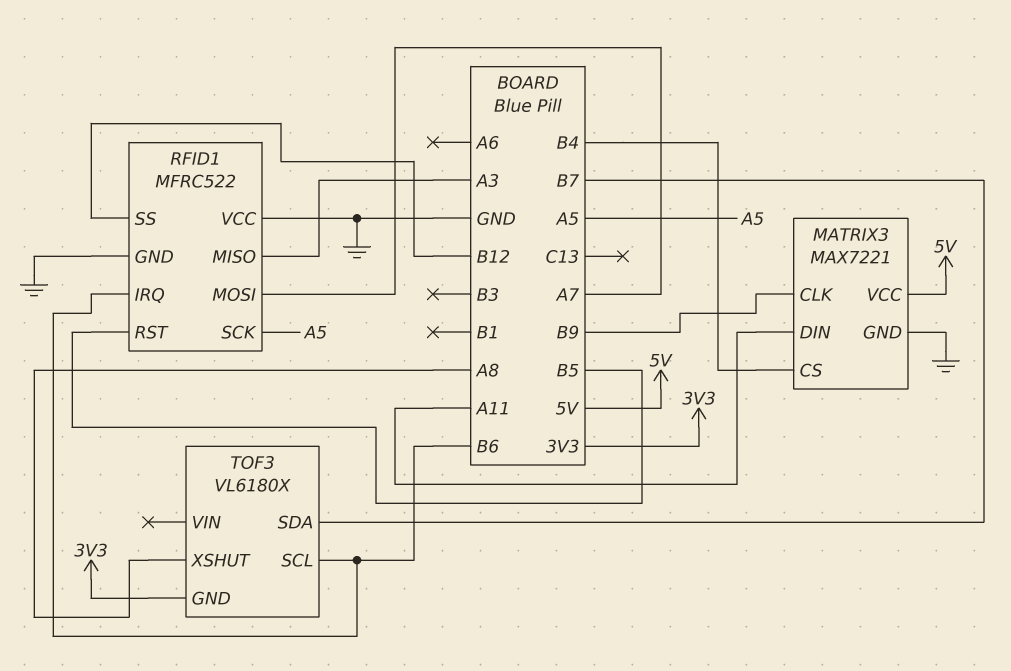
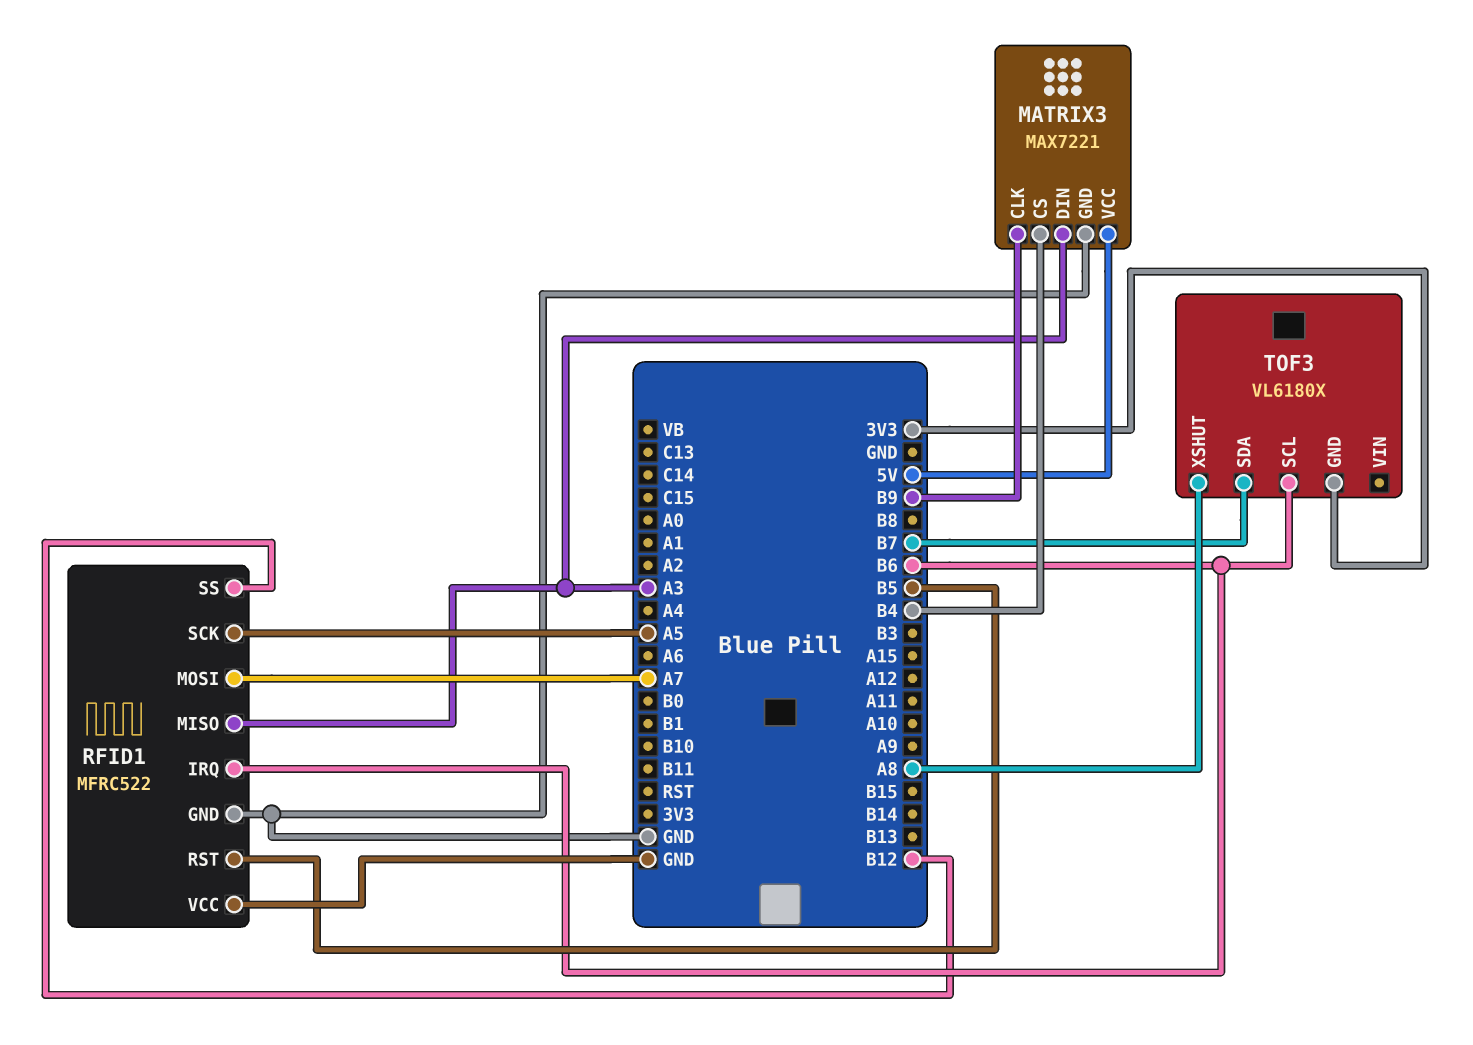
MATRIX3 pin DIN: A11 -> A3

